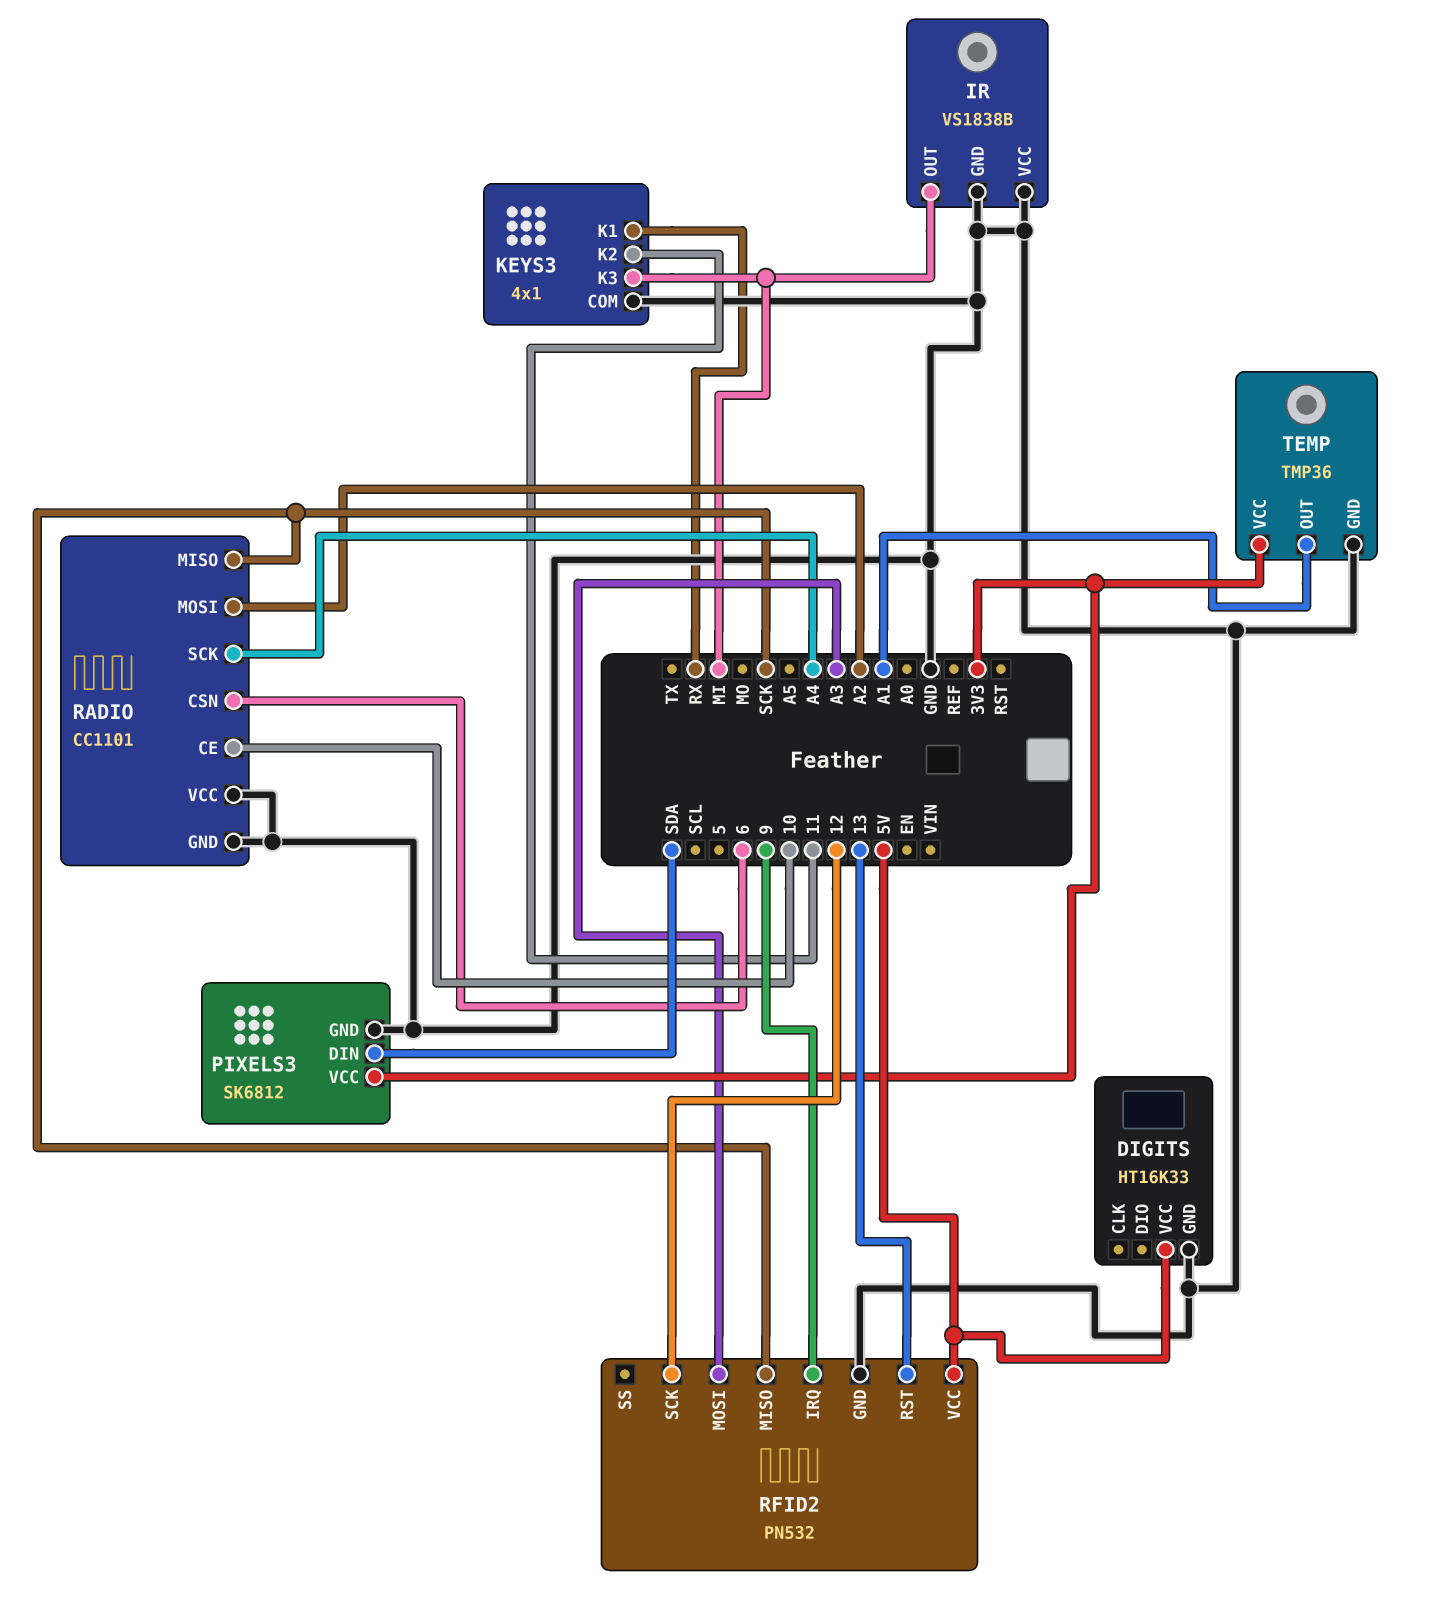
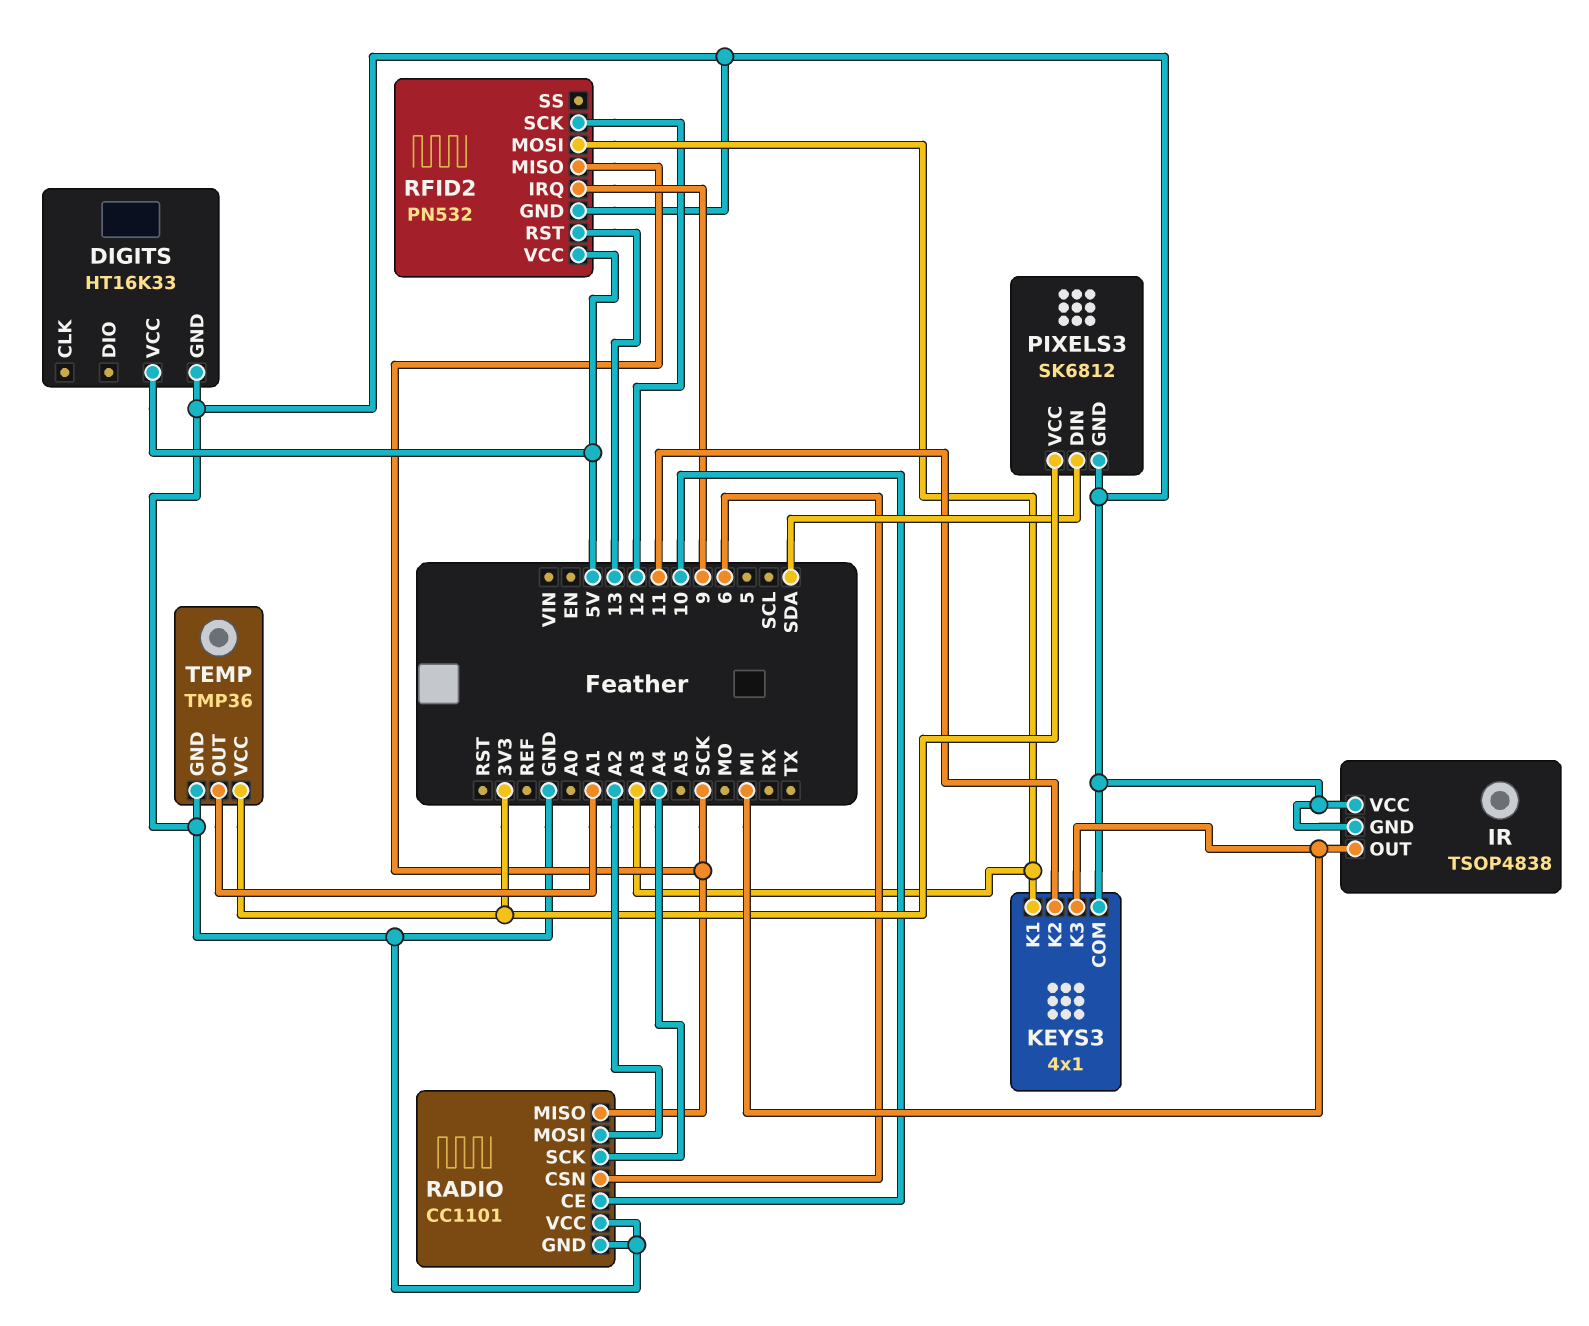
IR: VS1838B -> TSOP4838
KEYS3 pin K1: RX -> A3

